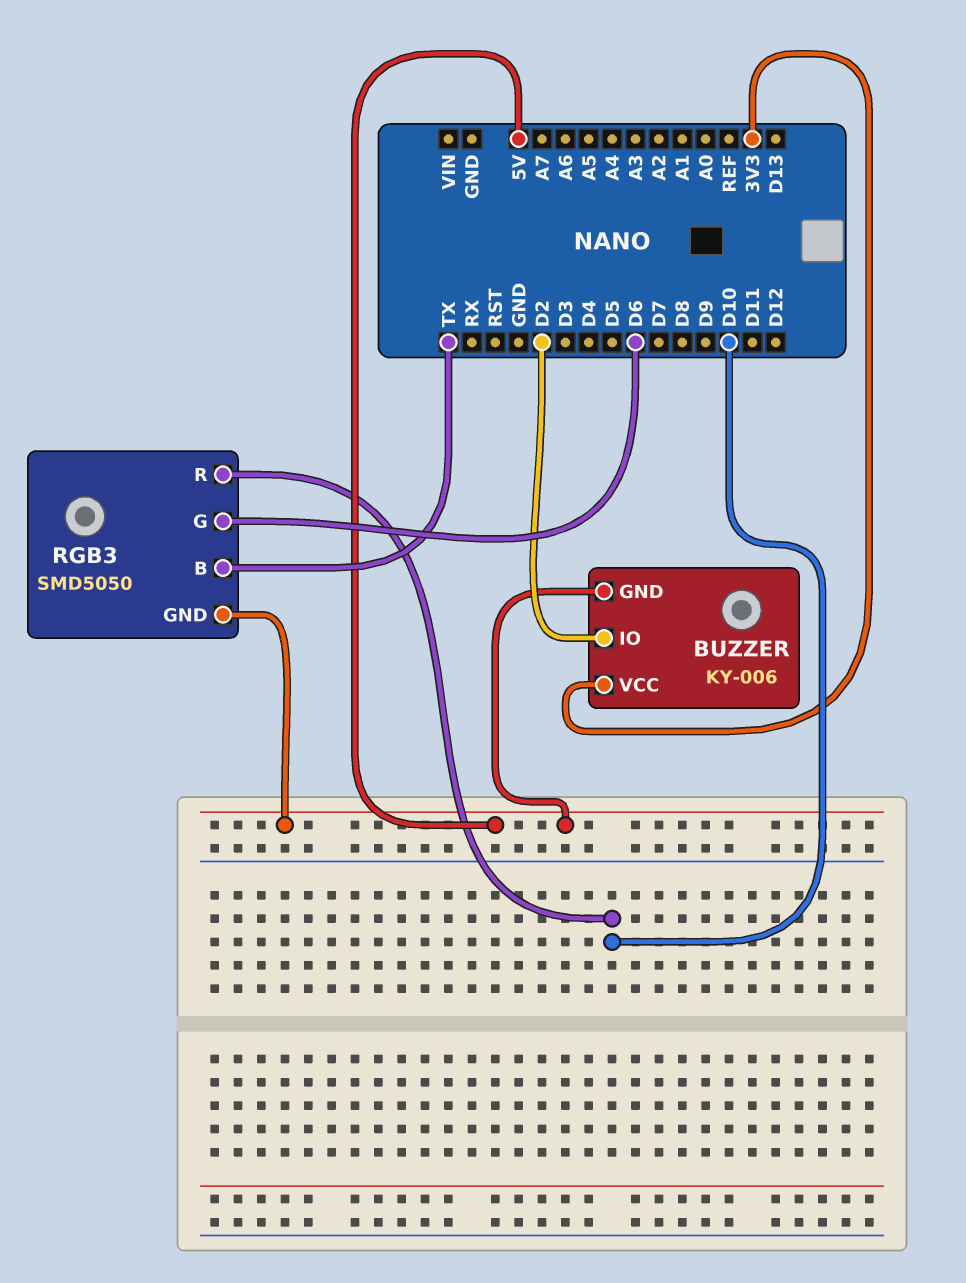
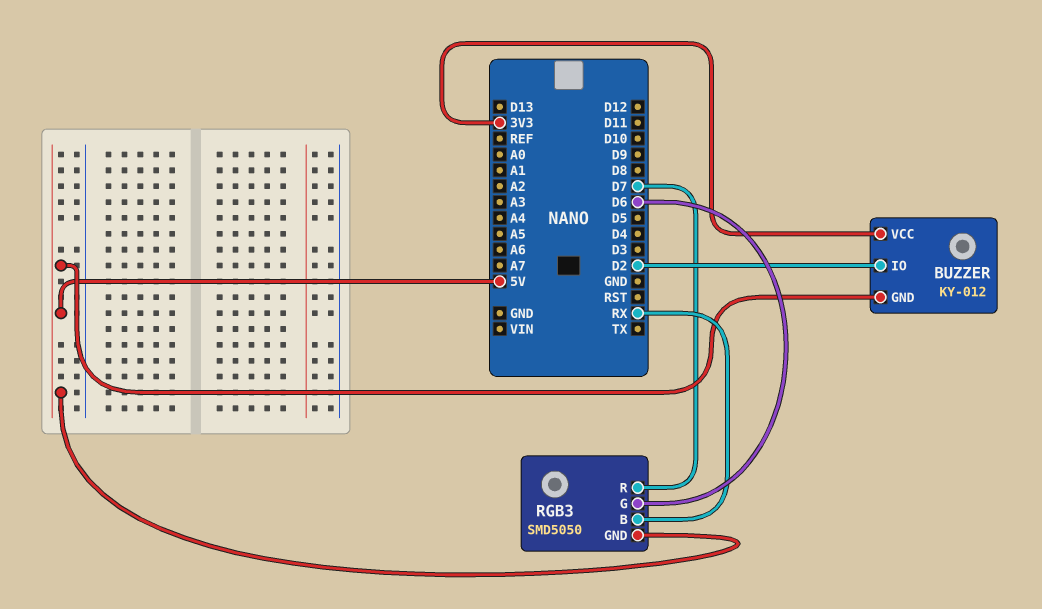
BUZZER: KY-006 -> KY-012
RGB3 pin B: TX -> RX
RGB3 pin R: D10 -> D7

